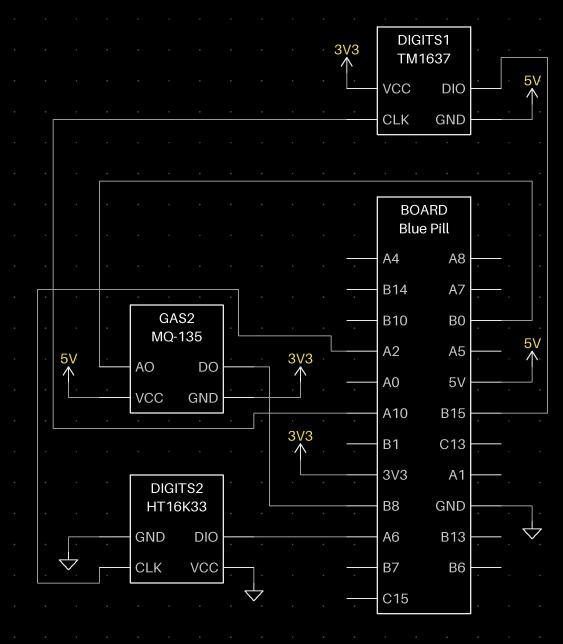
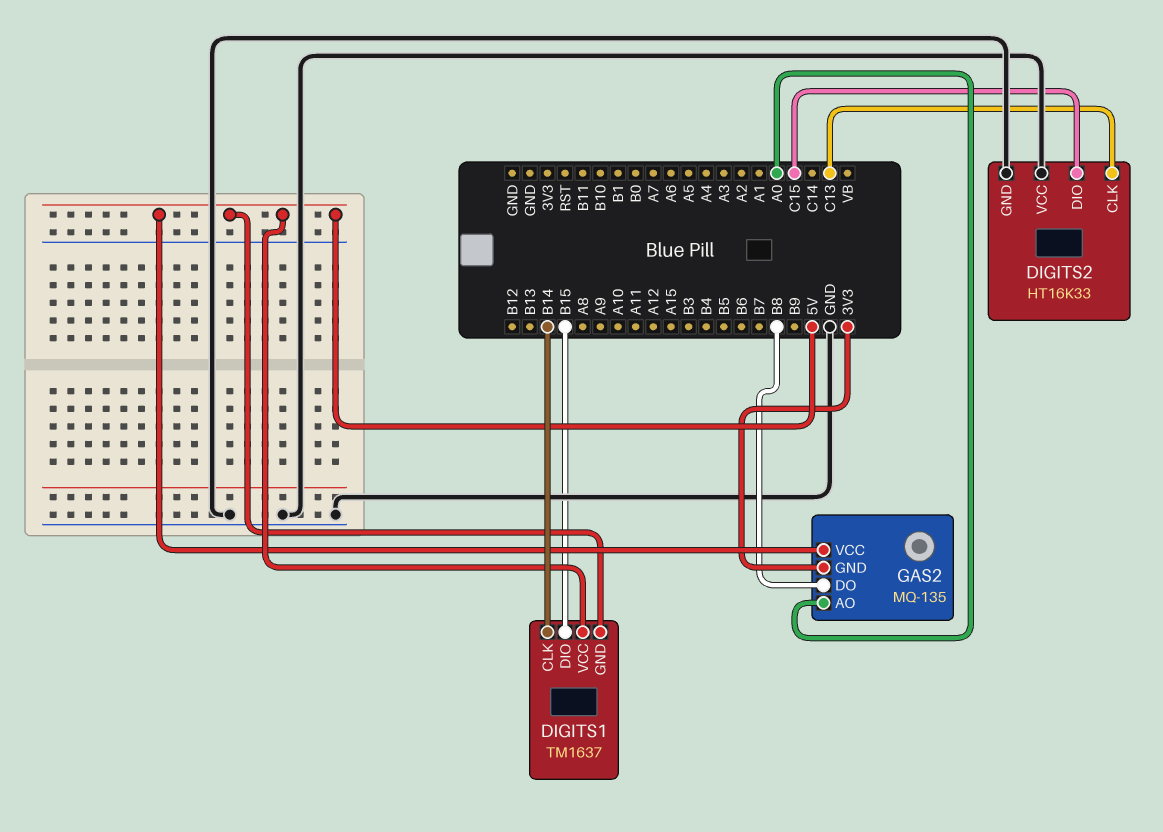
DIGITS1 pin CLK: A10 -> B14
DIGITS1 pin VCC: 3V3 -> 5V
DIGITS2 pin CLK: A2 -> C13
DIGITS2 pin DIO: A6 -> C15
GAS2 pin AO: B0 -> A0

